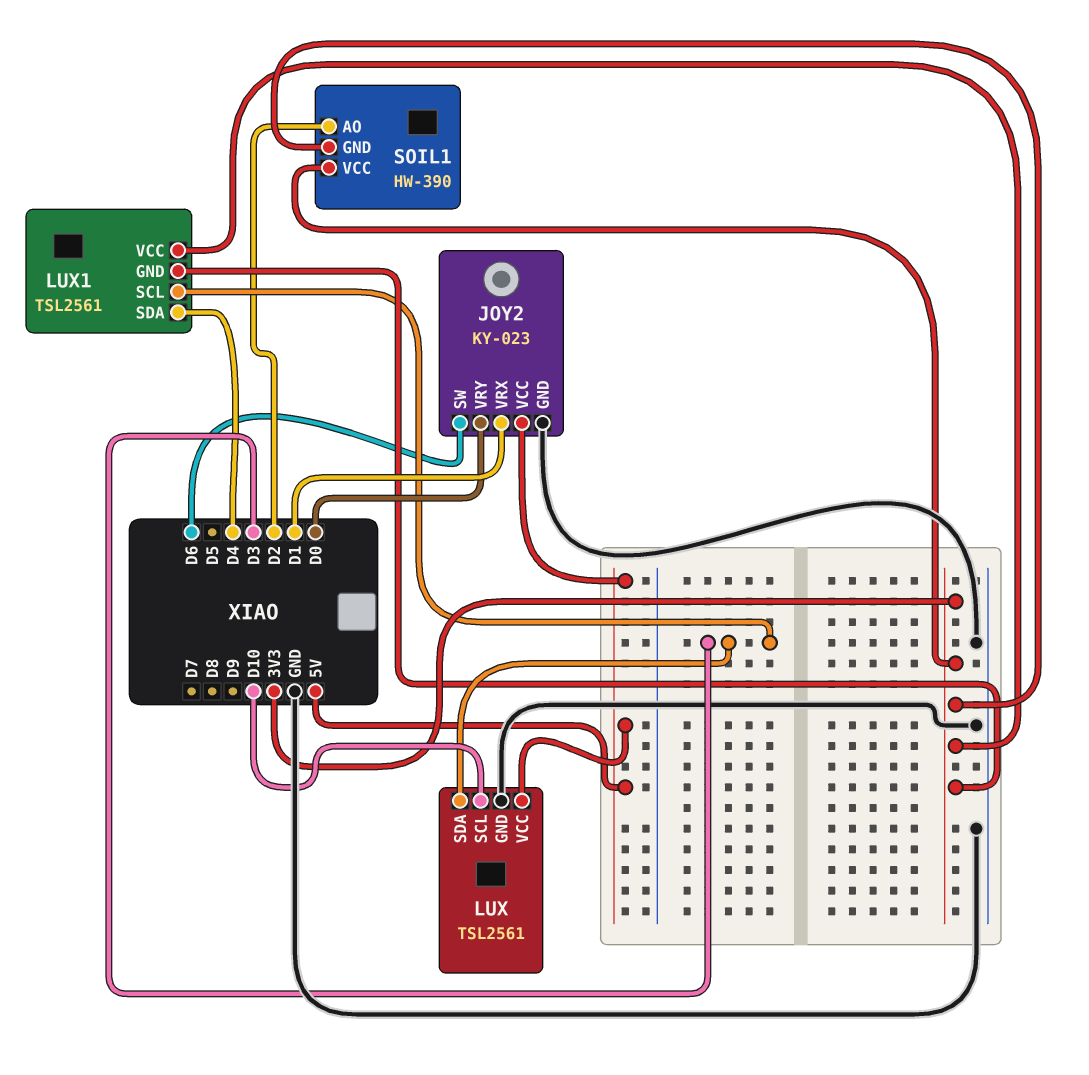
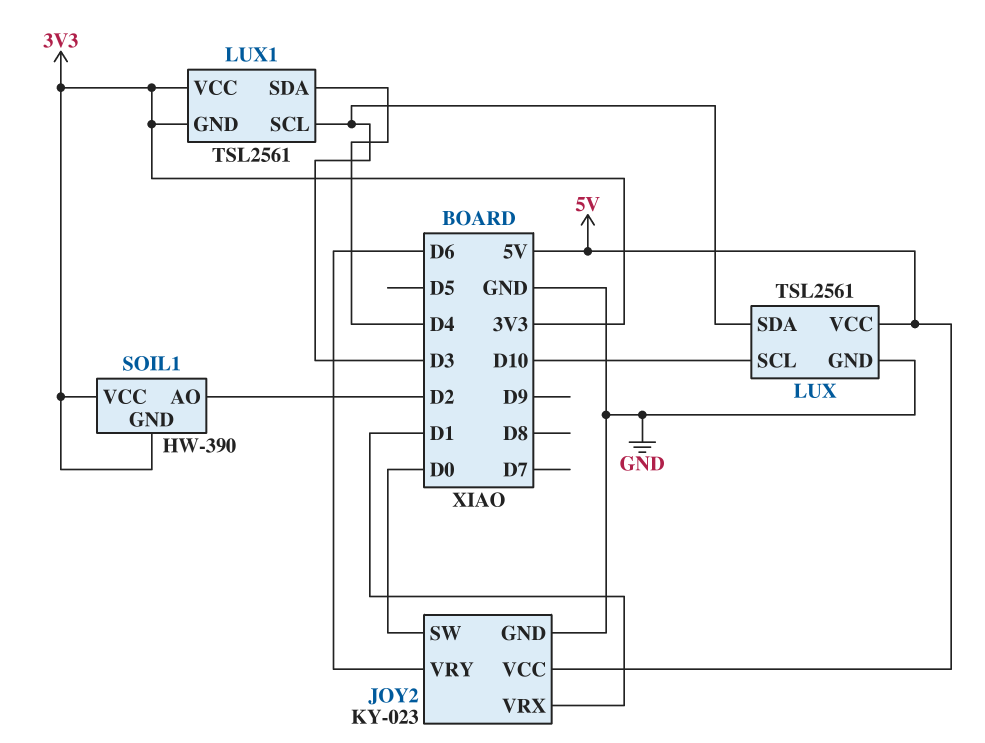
JOY2 pin SW: D6 -> D0
JOY2 pin VRY: D0 -> D6

